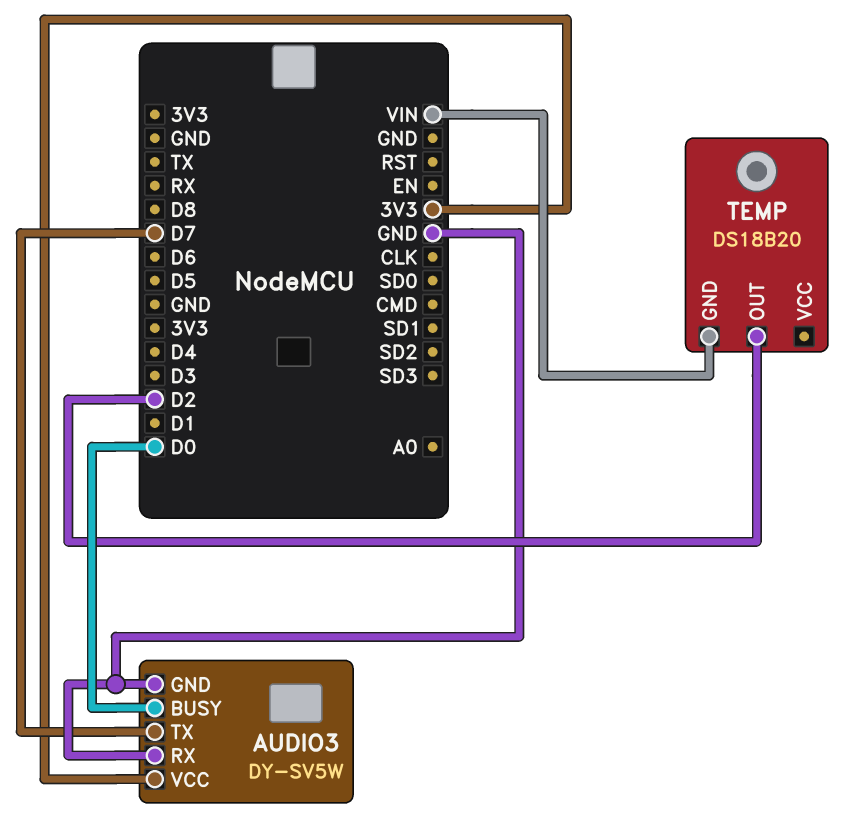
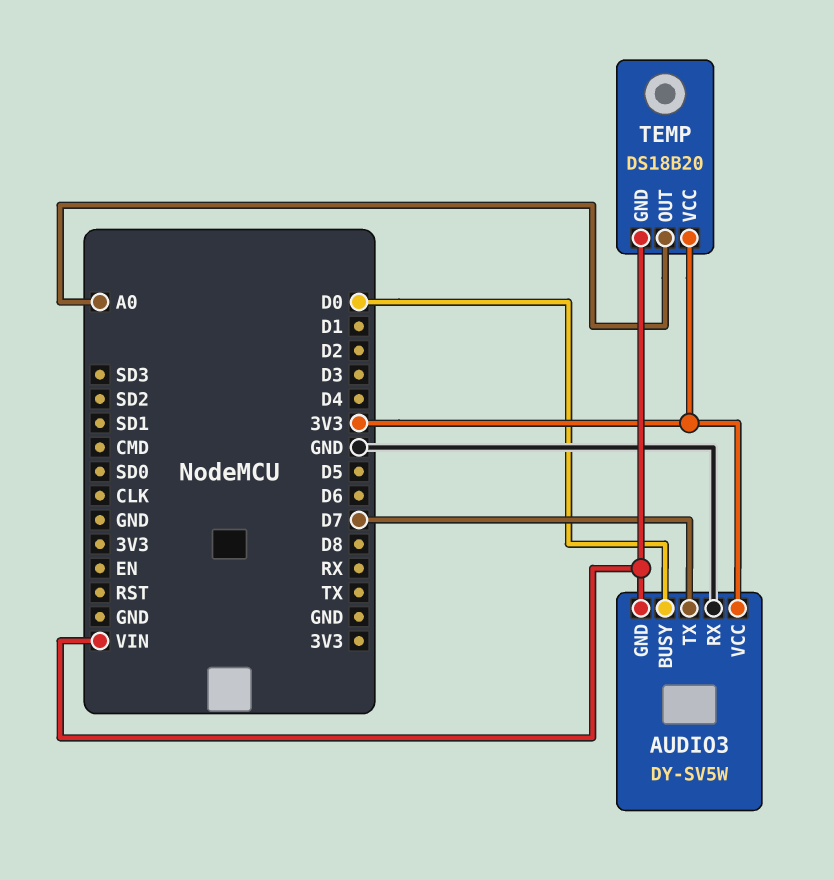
AUDIO3 pin GND: GND -> VIN
TEMP pin OUT: D2 -> A0
TEMP pin VCC: none -> 3V3

